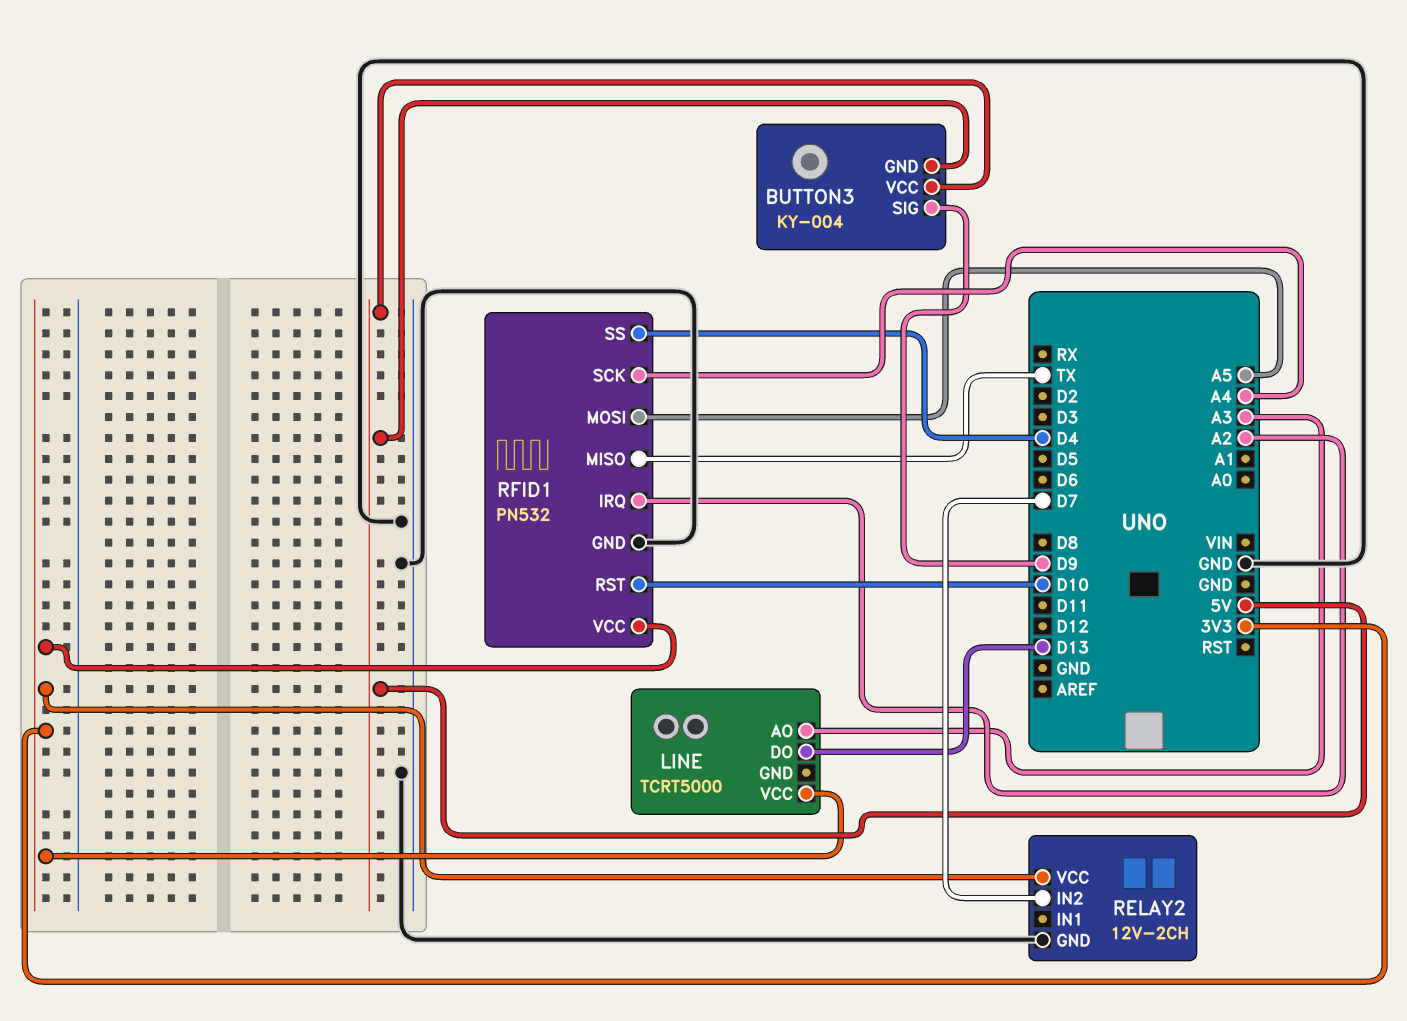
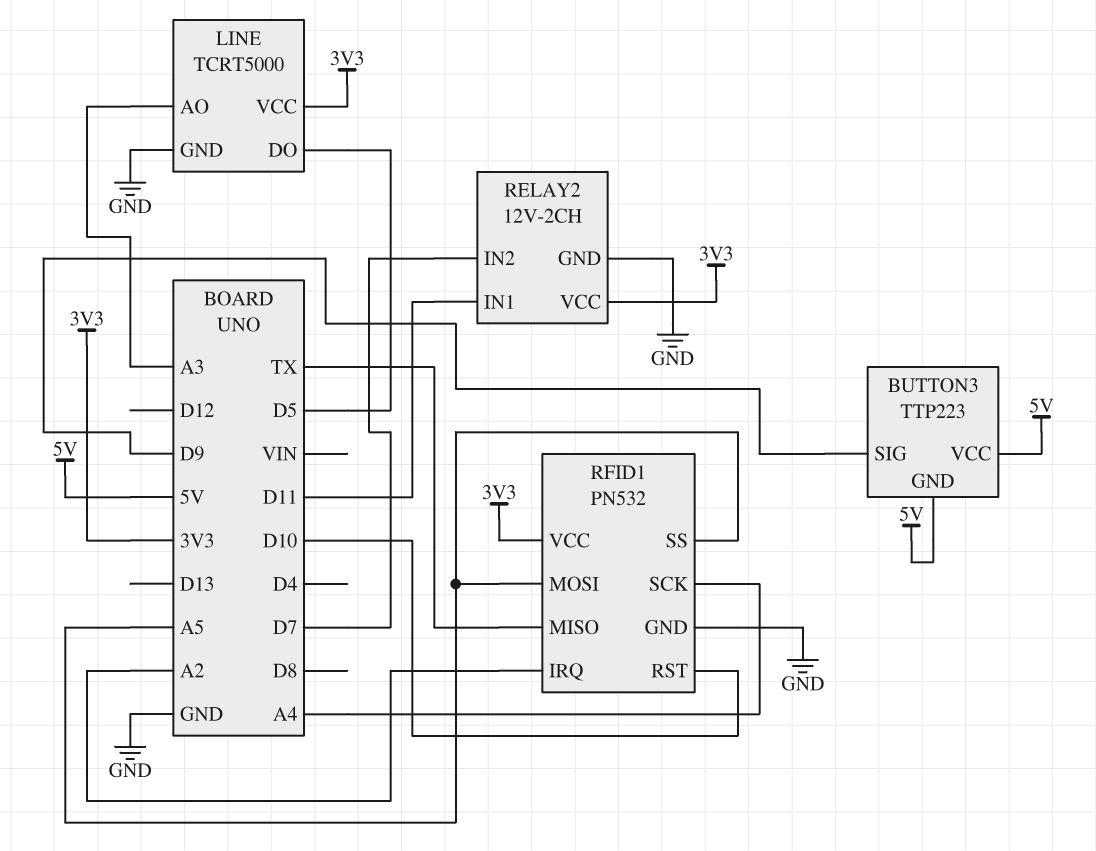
BUTTON3: KY-004 -> TTP223
LINE pin DO: D13 -> D5
LINE pin GND: none -> GND
RELAY2 pin IN1: none -> D11
RFID1 pin SS: D4 -> A5

